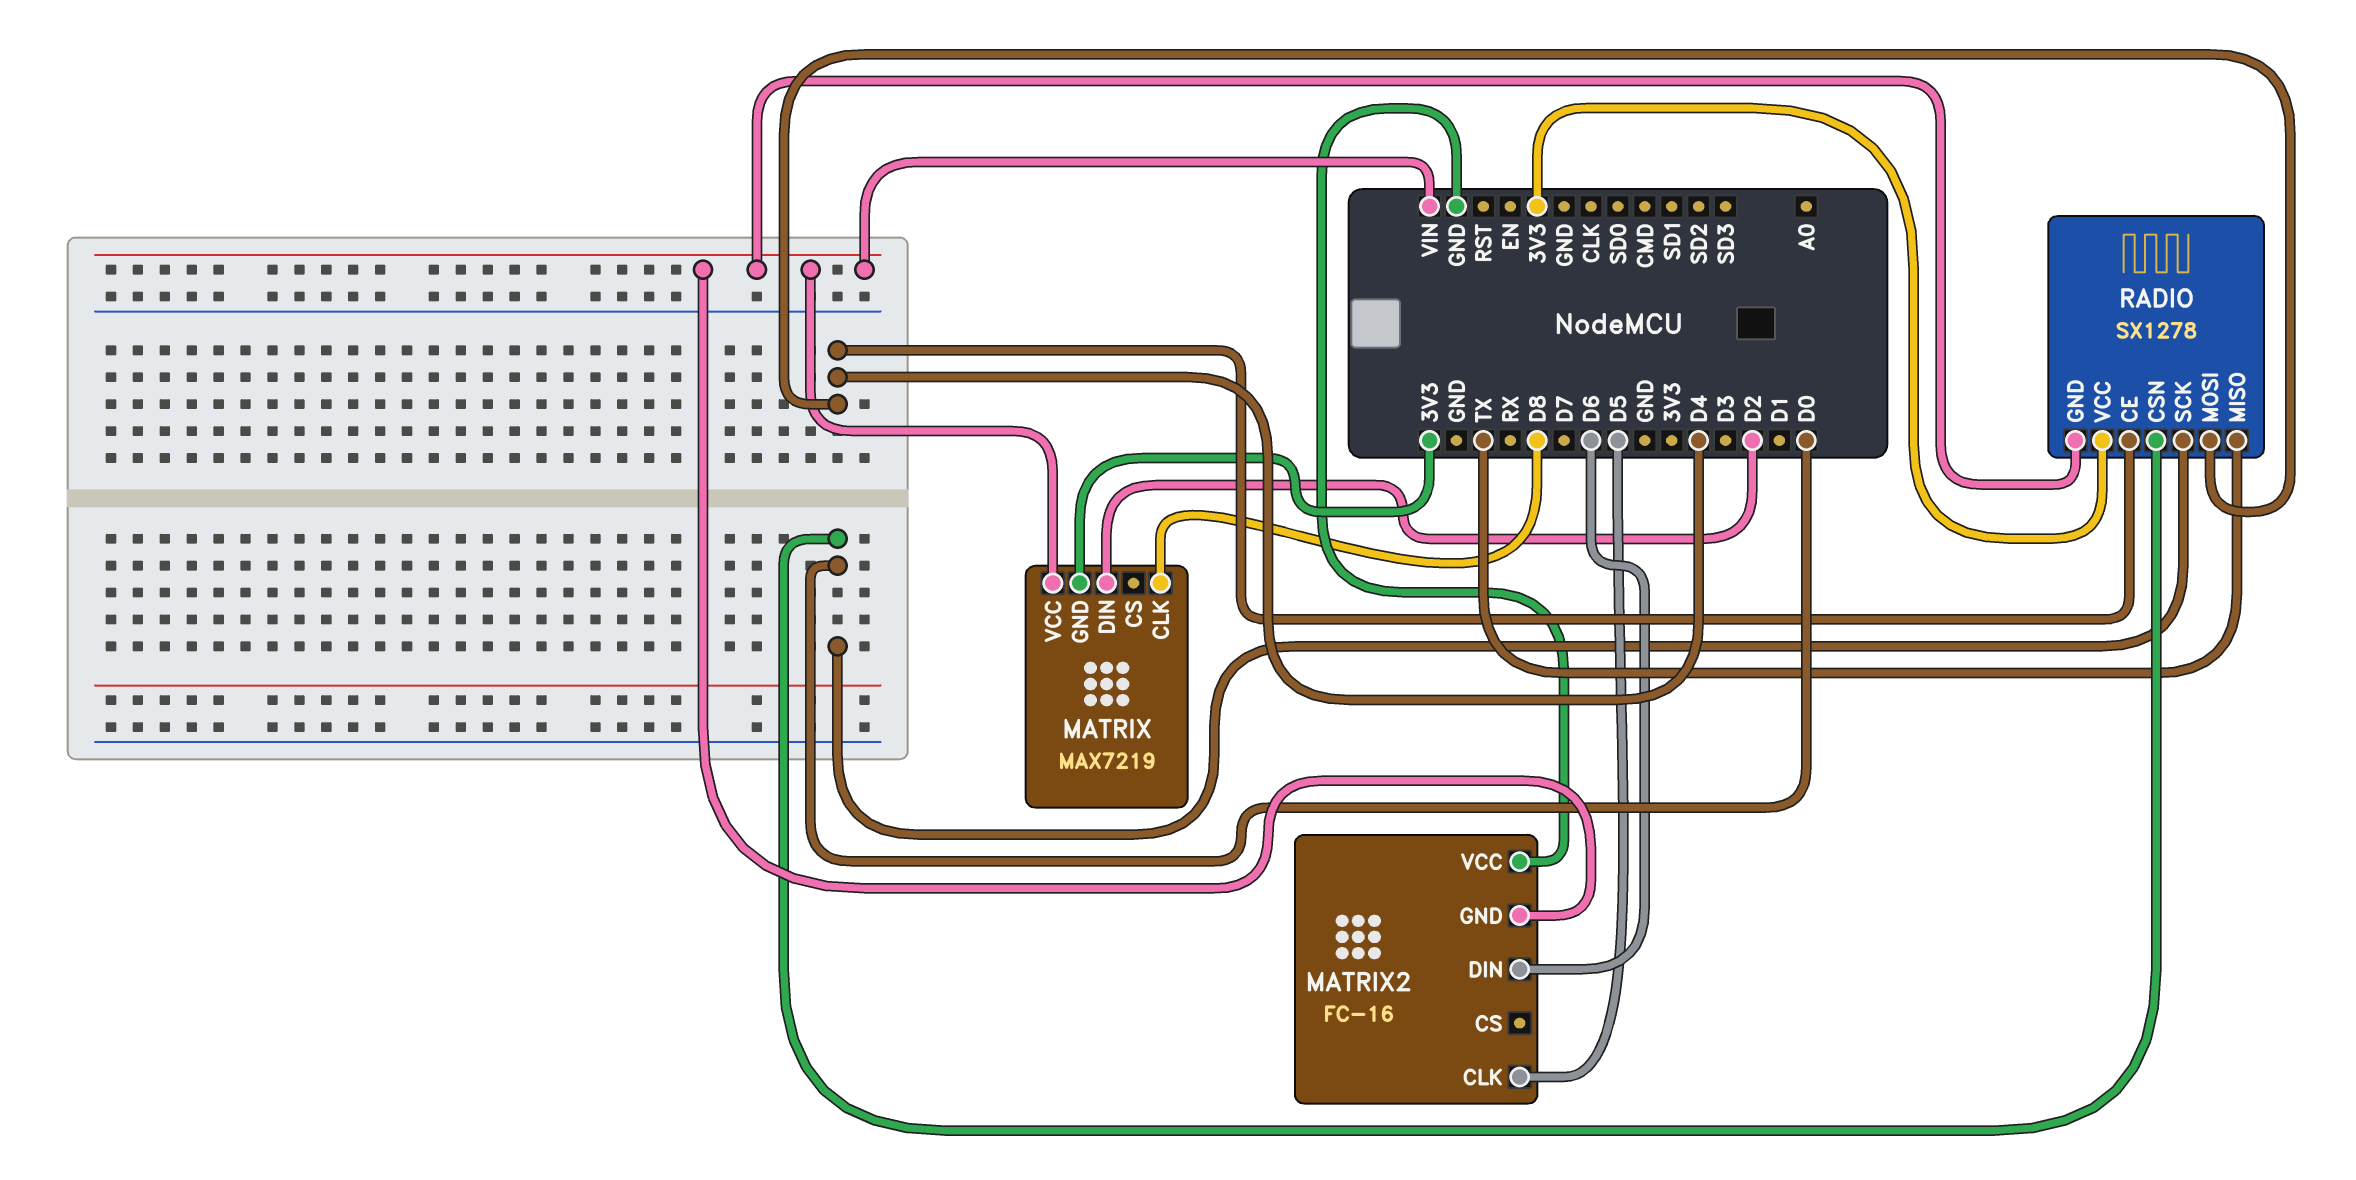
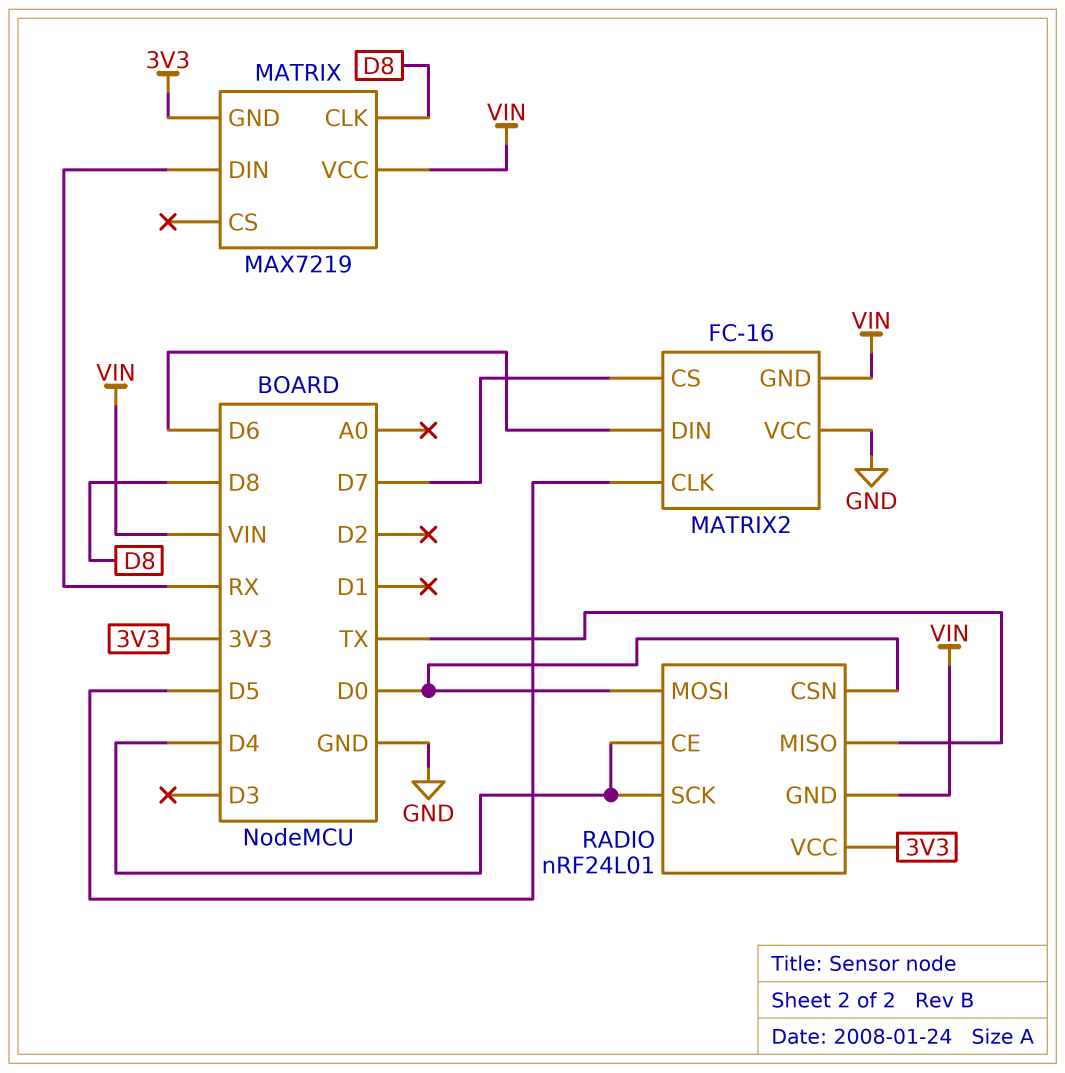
MATRIX pin DIN: D2 -> RX
MATRIX2 pin CS: none -> D7
RADIO: SX1278 -> nRF24L01
RADIO pin MOSI: D4 -> D0
RADIO pin SCK: D0 -> D4

